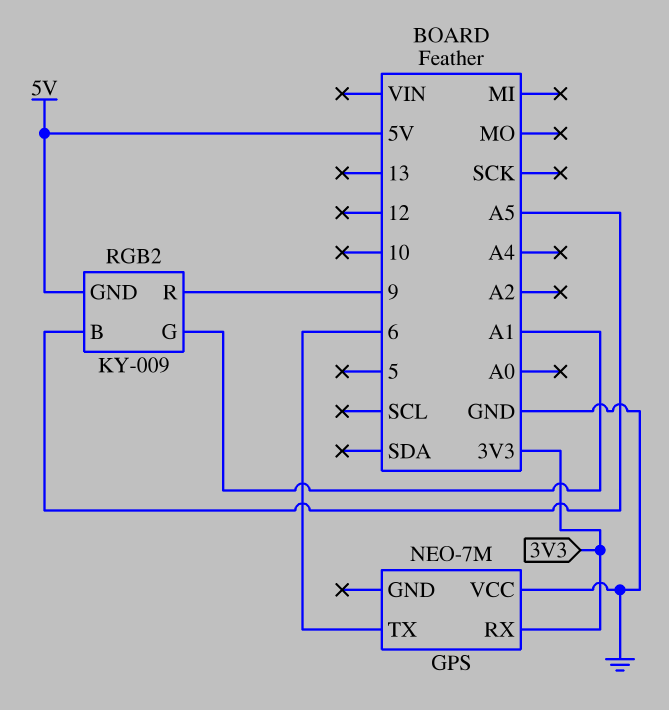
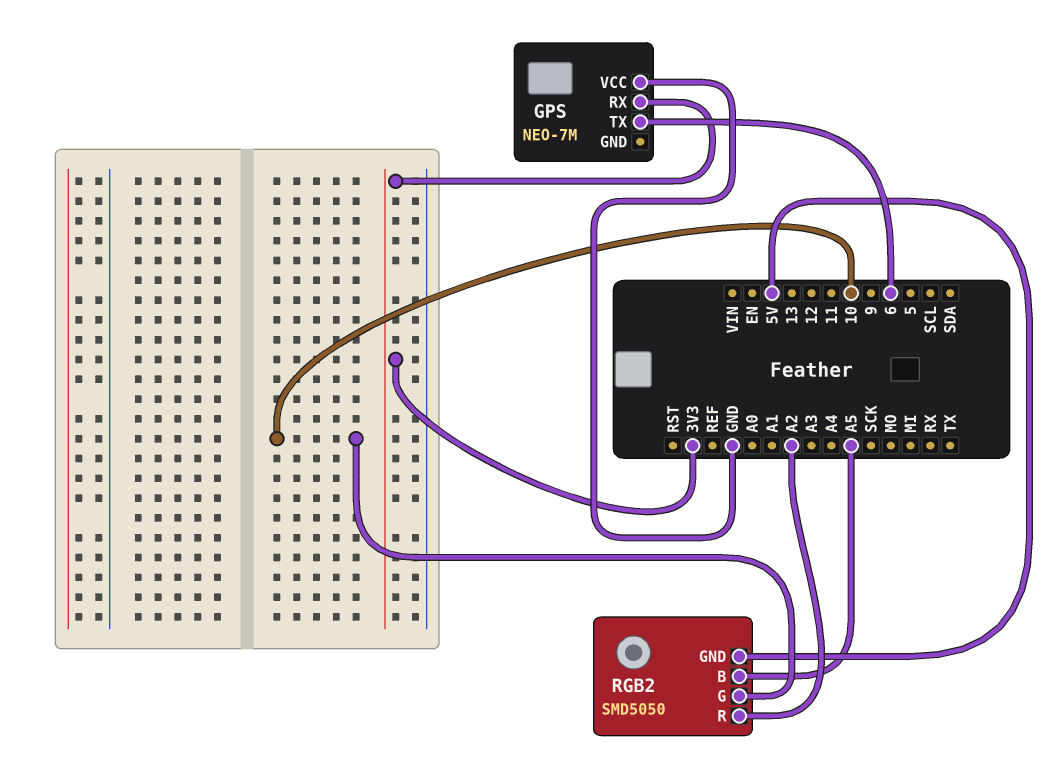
RGB2: KY-009 -> SMD5050
RGB2 pin G: A1 -> 10
RGB2 pin R: 9 -> A2

